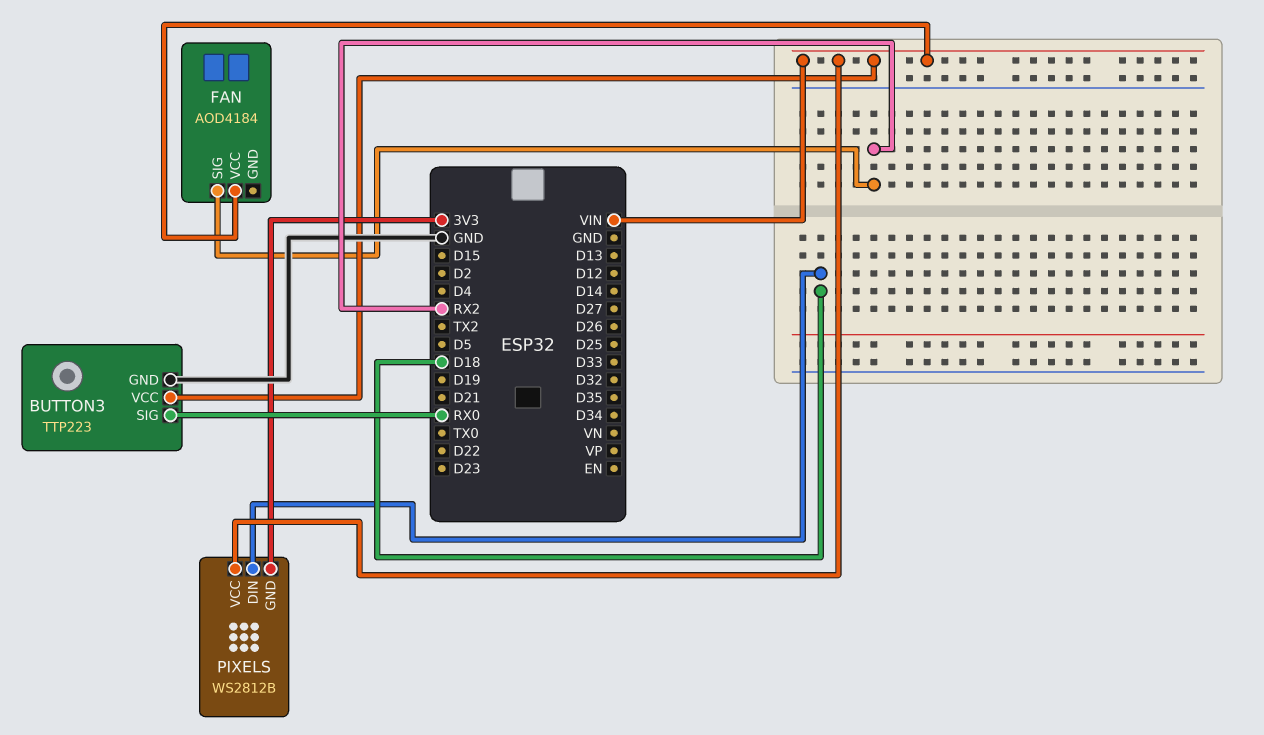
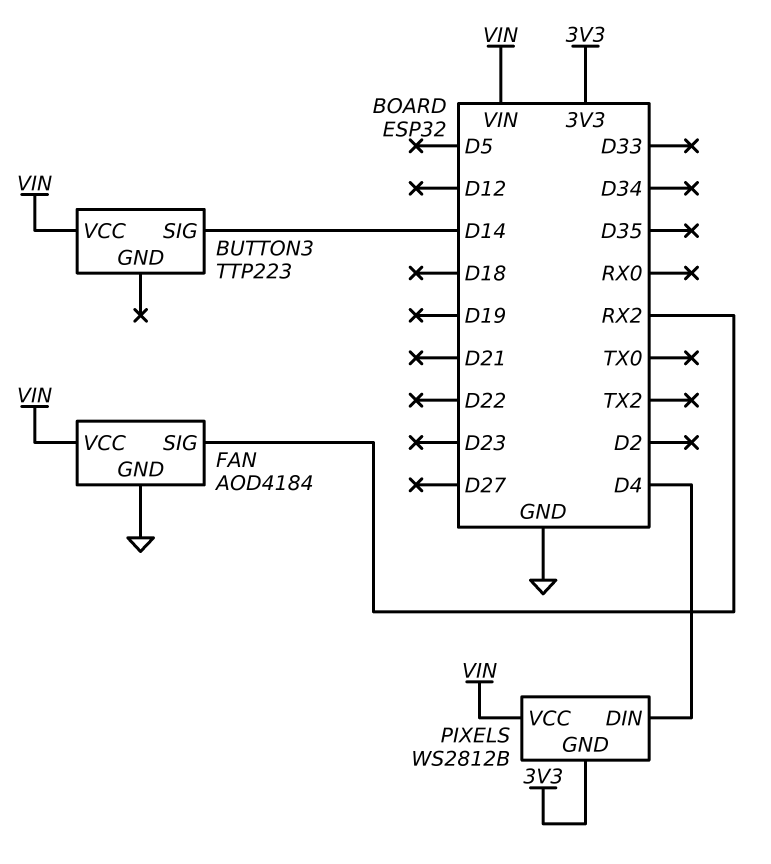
BUTTON3 pin GND: GND -> none
BUTTON3 pin SIG: RX0 -> D14
FAN pin GND: none -> GND
PIXELS pin DIN: D18 -> D4

